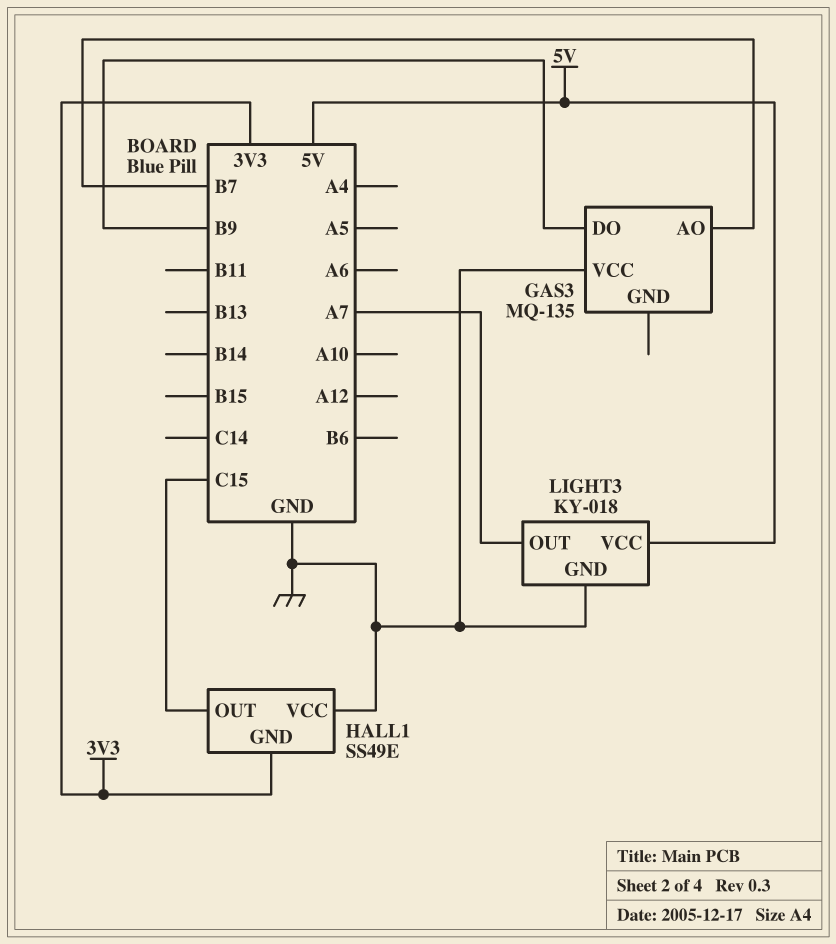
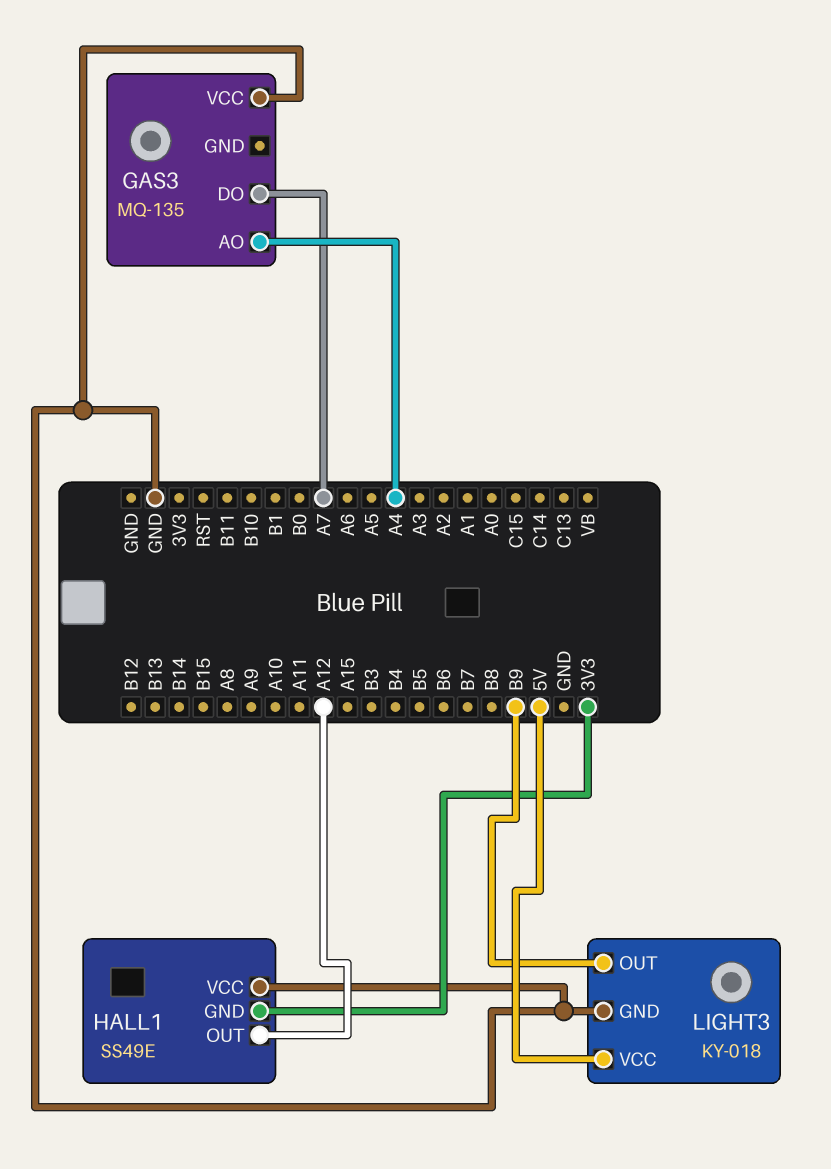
GAS3 pin AO: B7 -> A4
GAS3 pin DO: B9 -> A7
HALL1 pin OUT: C15 -> A12
LIGHT3 pin OUT: A7 -> B9

